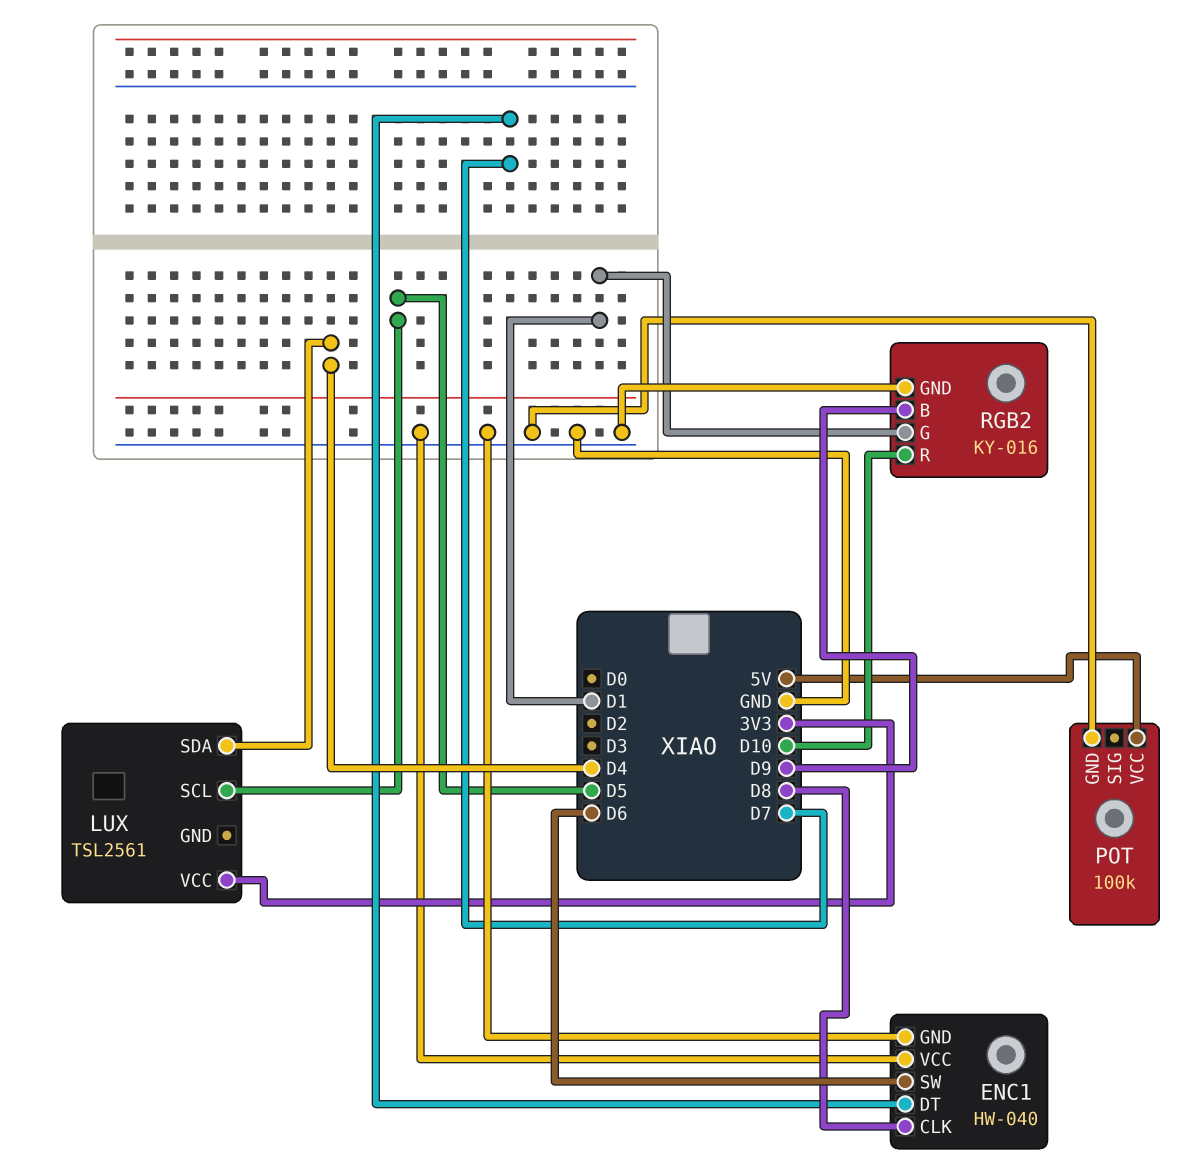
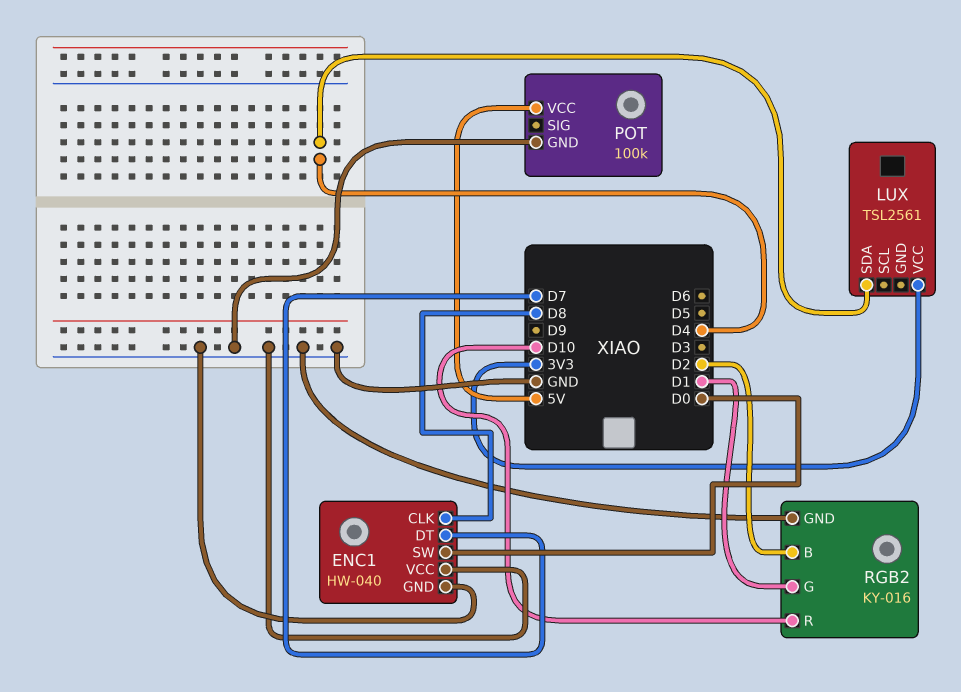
ENC1 pin SW: D6 -> D0
LUX pin SCL: D5 -> none
RGB2 pin B: D9 -> D2

